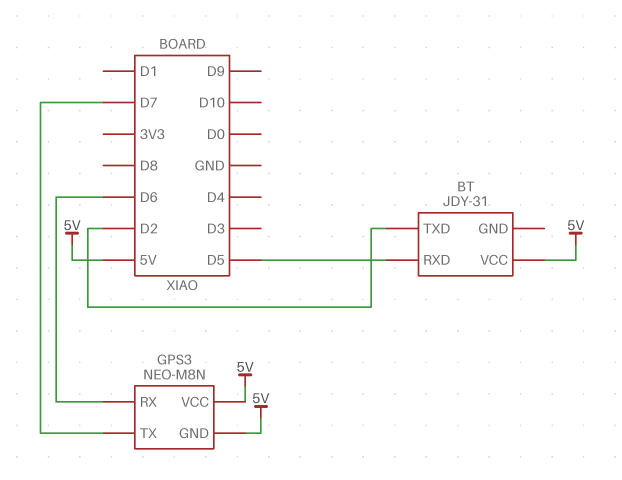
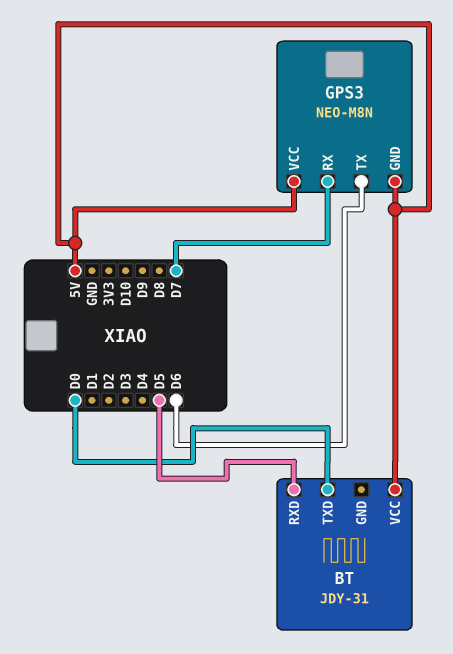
BT pin TXD: D2 -> D0
GPS3 pin RX: D6 -> D7
GPS3 pin TX: D7 -> D6

